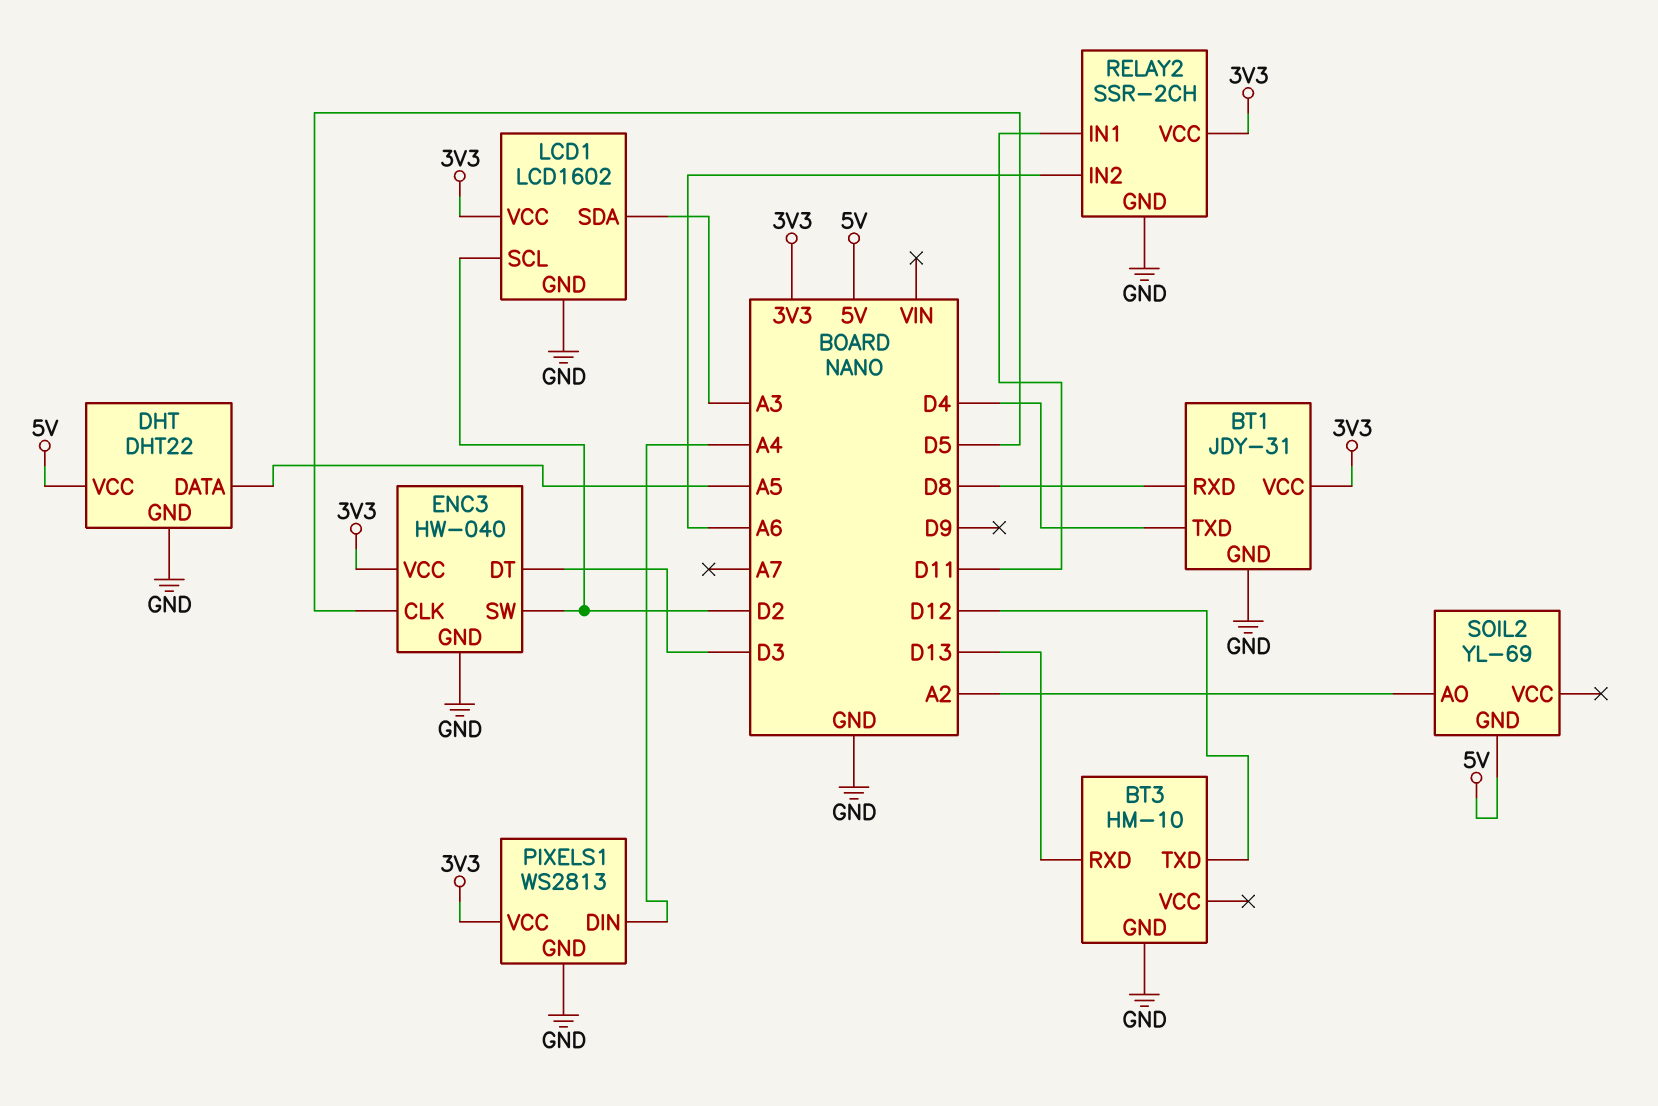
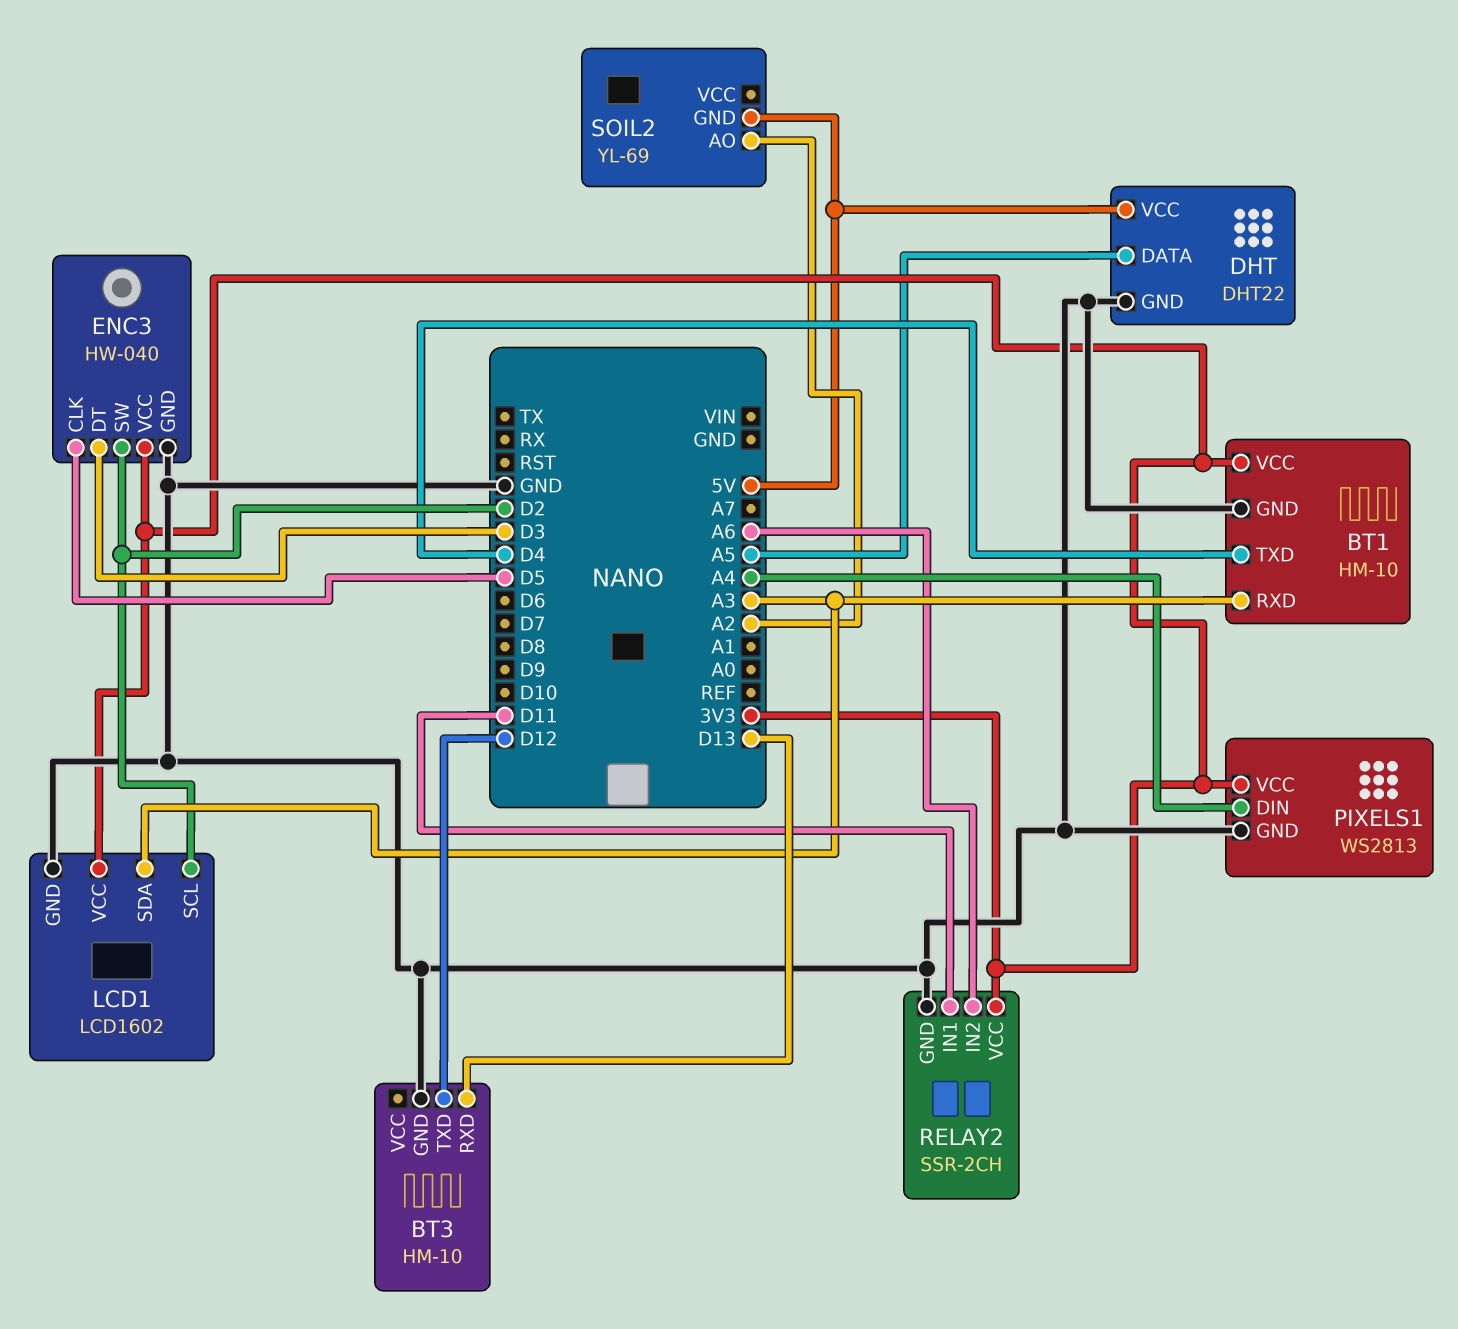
BT1: JDY-31 -> HM-10
BT1 pin RXD: D8 -> A3

